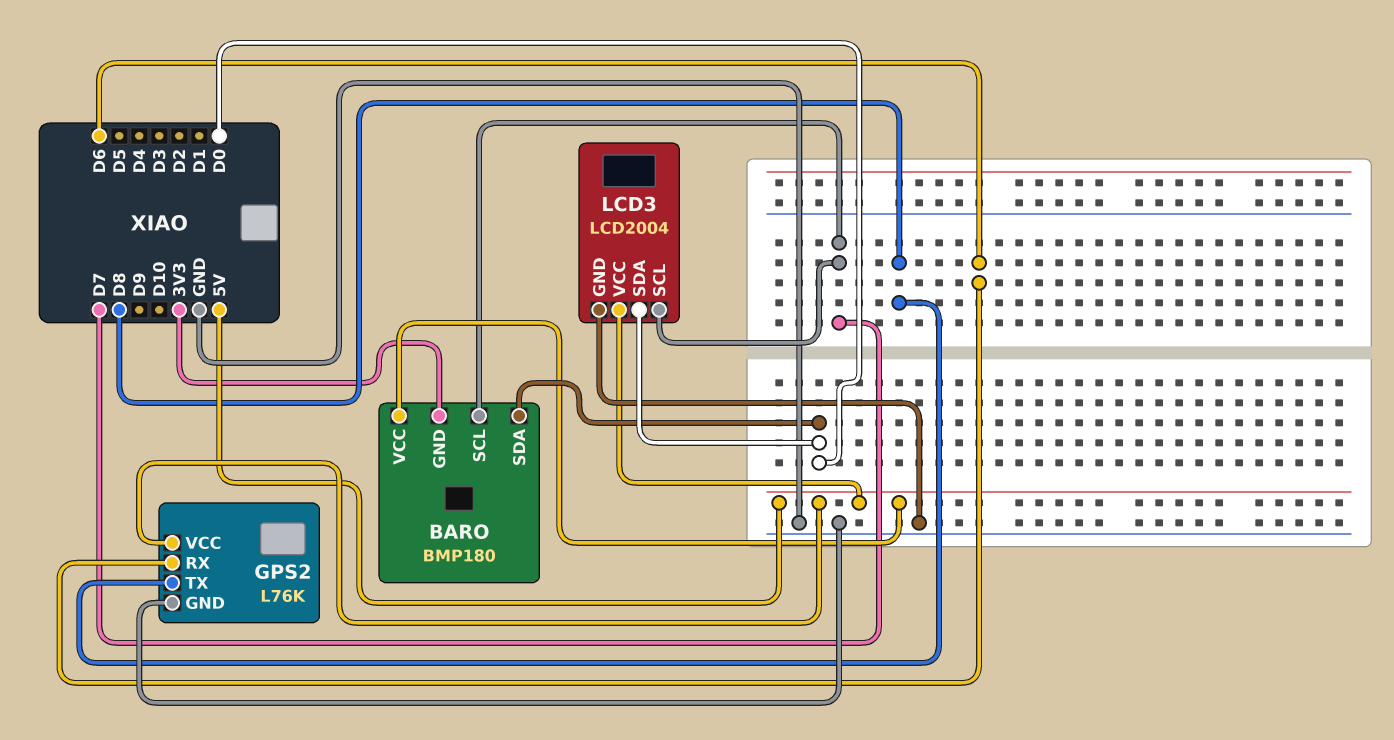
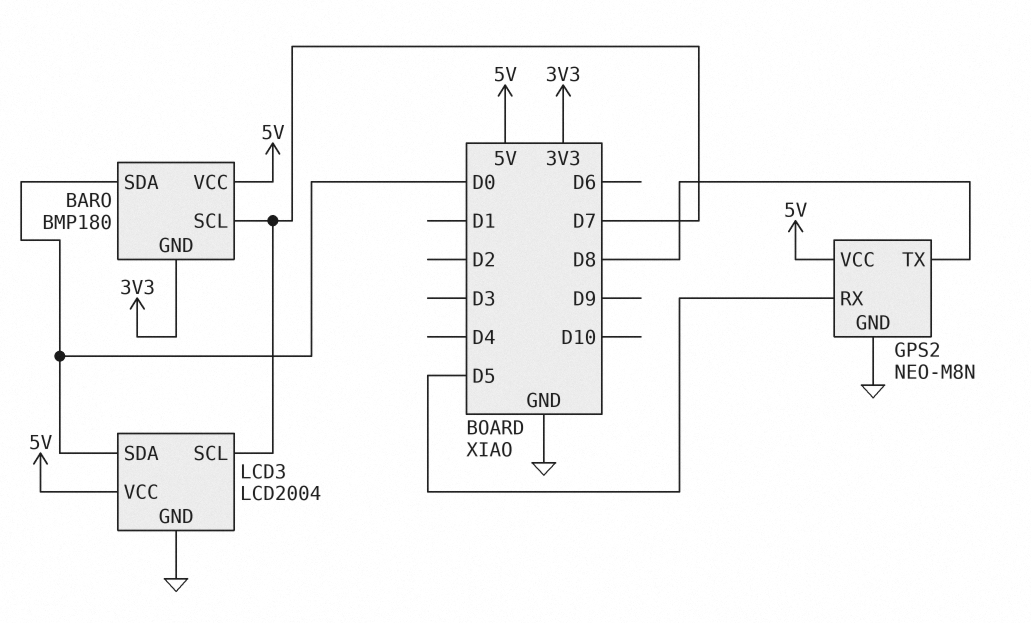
GPS2: L76K -> NEO-M8N
GPS2 pin RX: D6 -> D5

